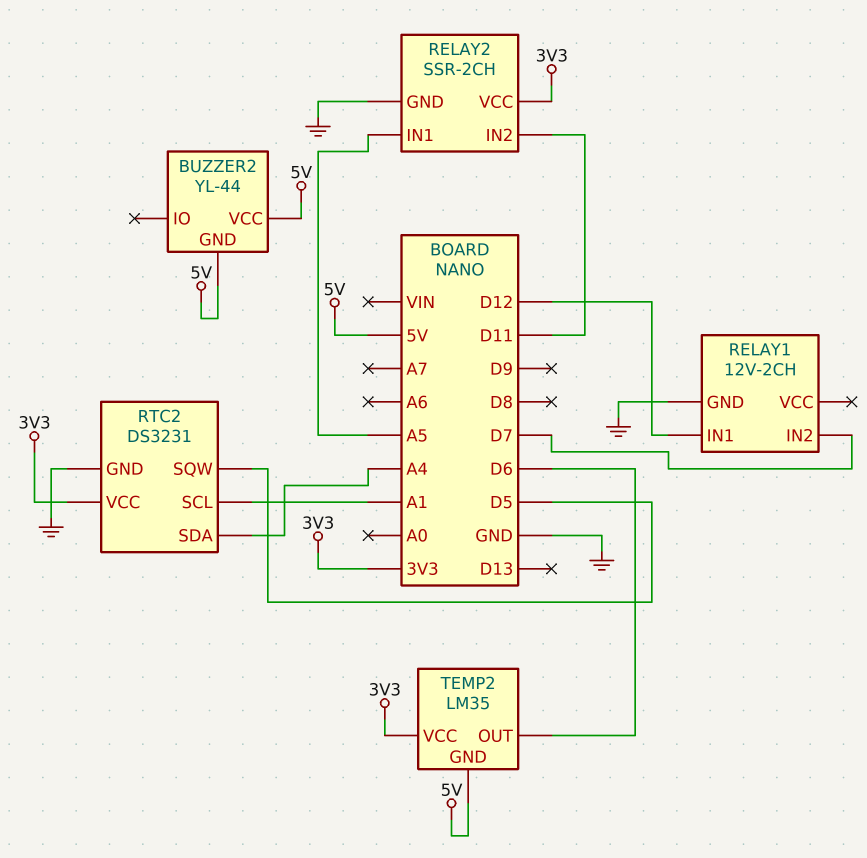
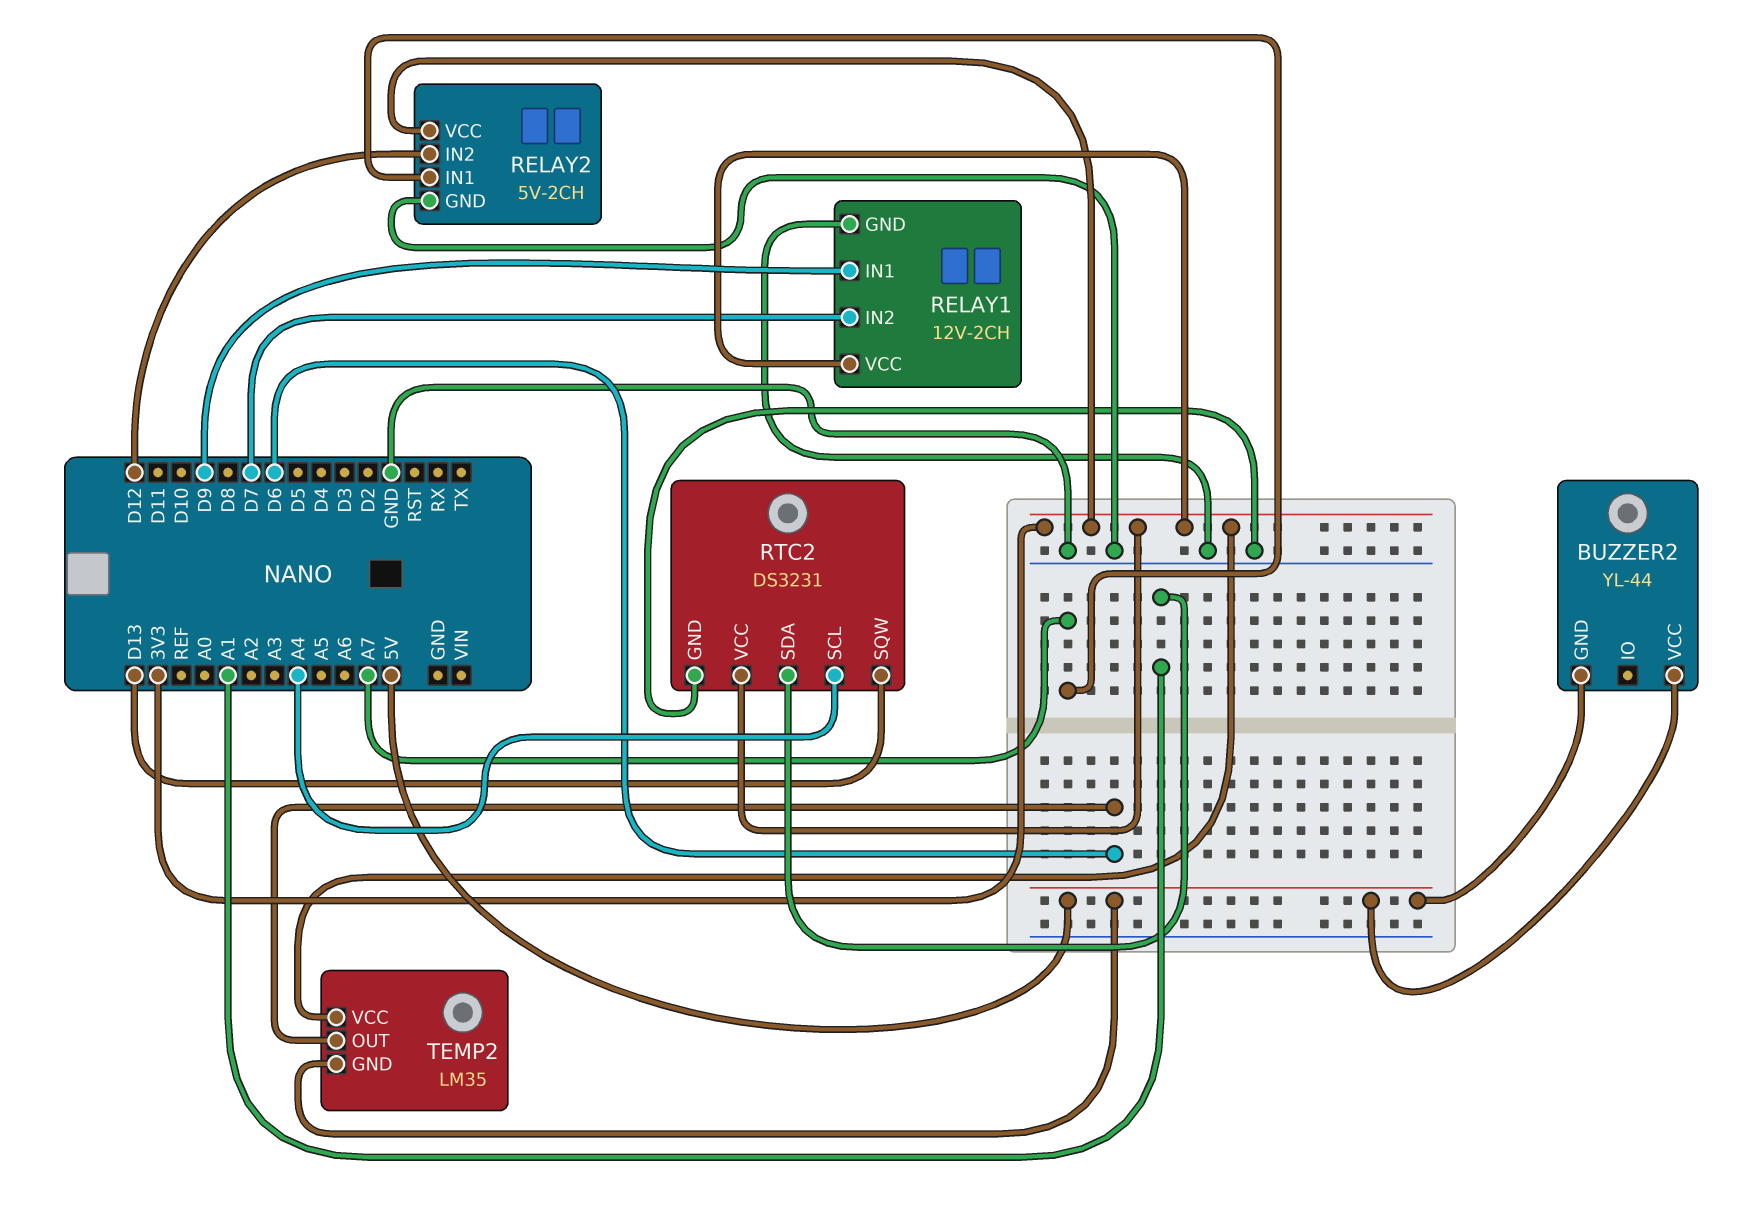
RELAY1 pin IN1: D12 -> D9
RELAY1 pin VCC: none -> 3V3
RELAY2: SSR-2CH -> 5V-2CH
RELAY2 pin IN1: A5 -> A7
RELAY2 pin IN2: D11 -> D12
RTC2 pin SCL: A1 -> A4
RTC2 pin SDA: A4 -> A1
RTC2 pin SQW: D5 -> D13

